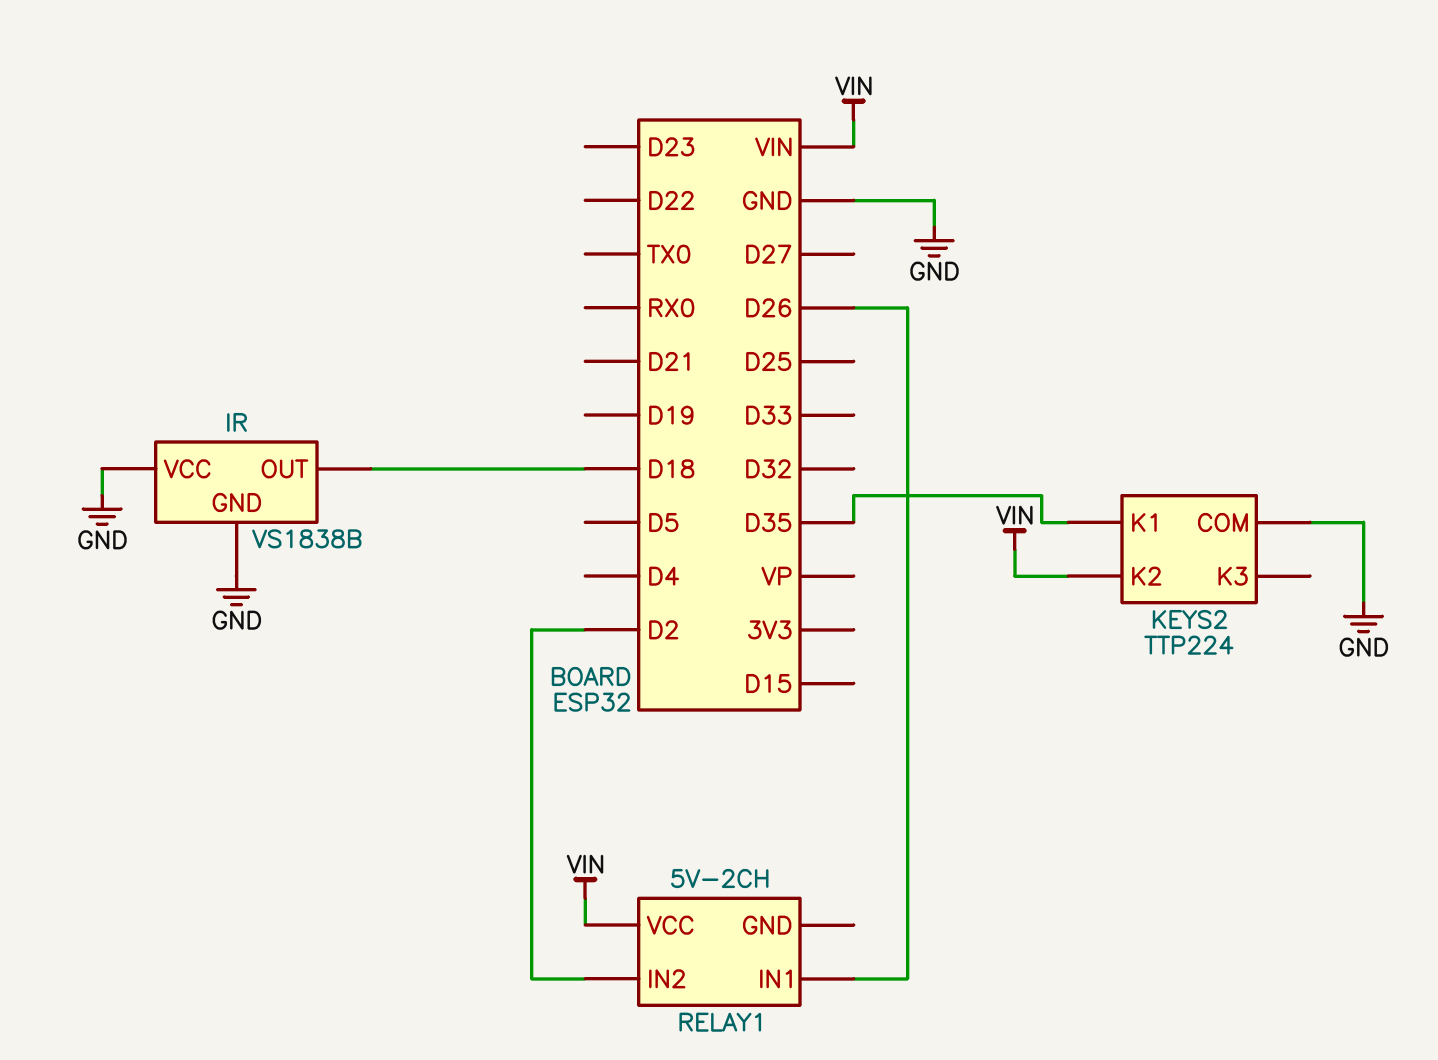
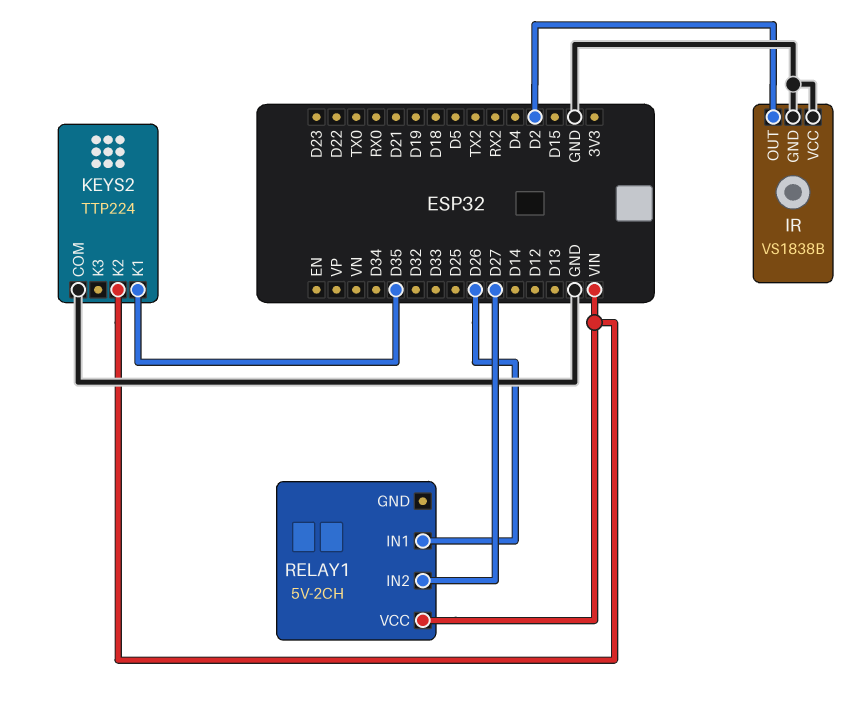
IR pin OUT: D18 -> D2
RELAY1 pin IN2: D2 -> D27

